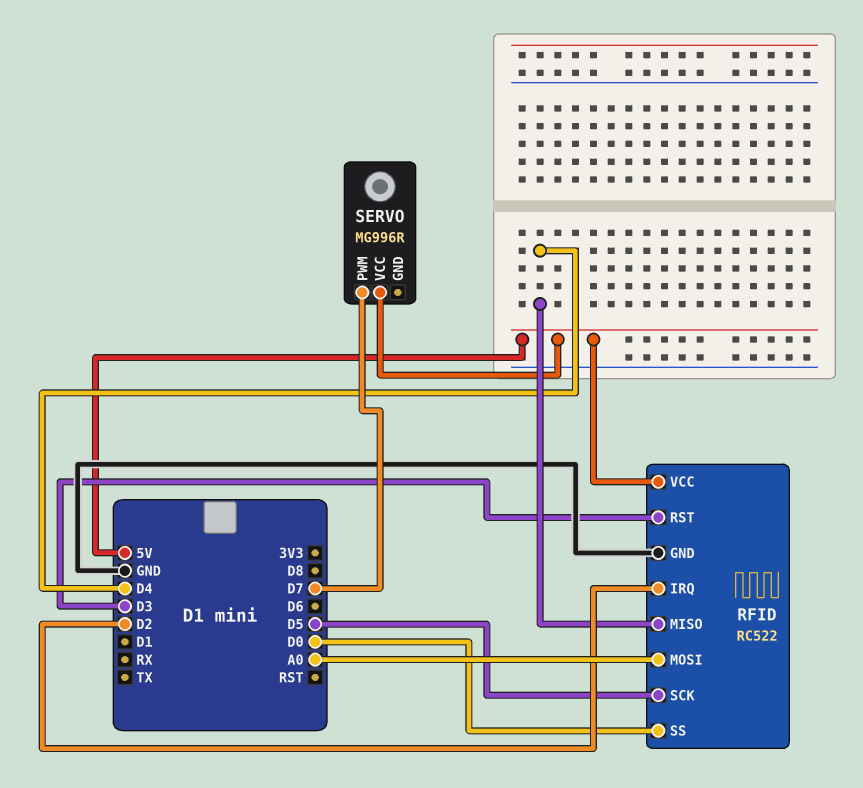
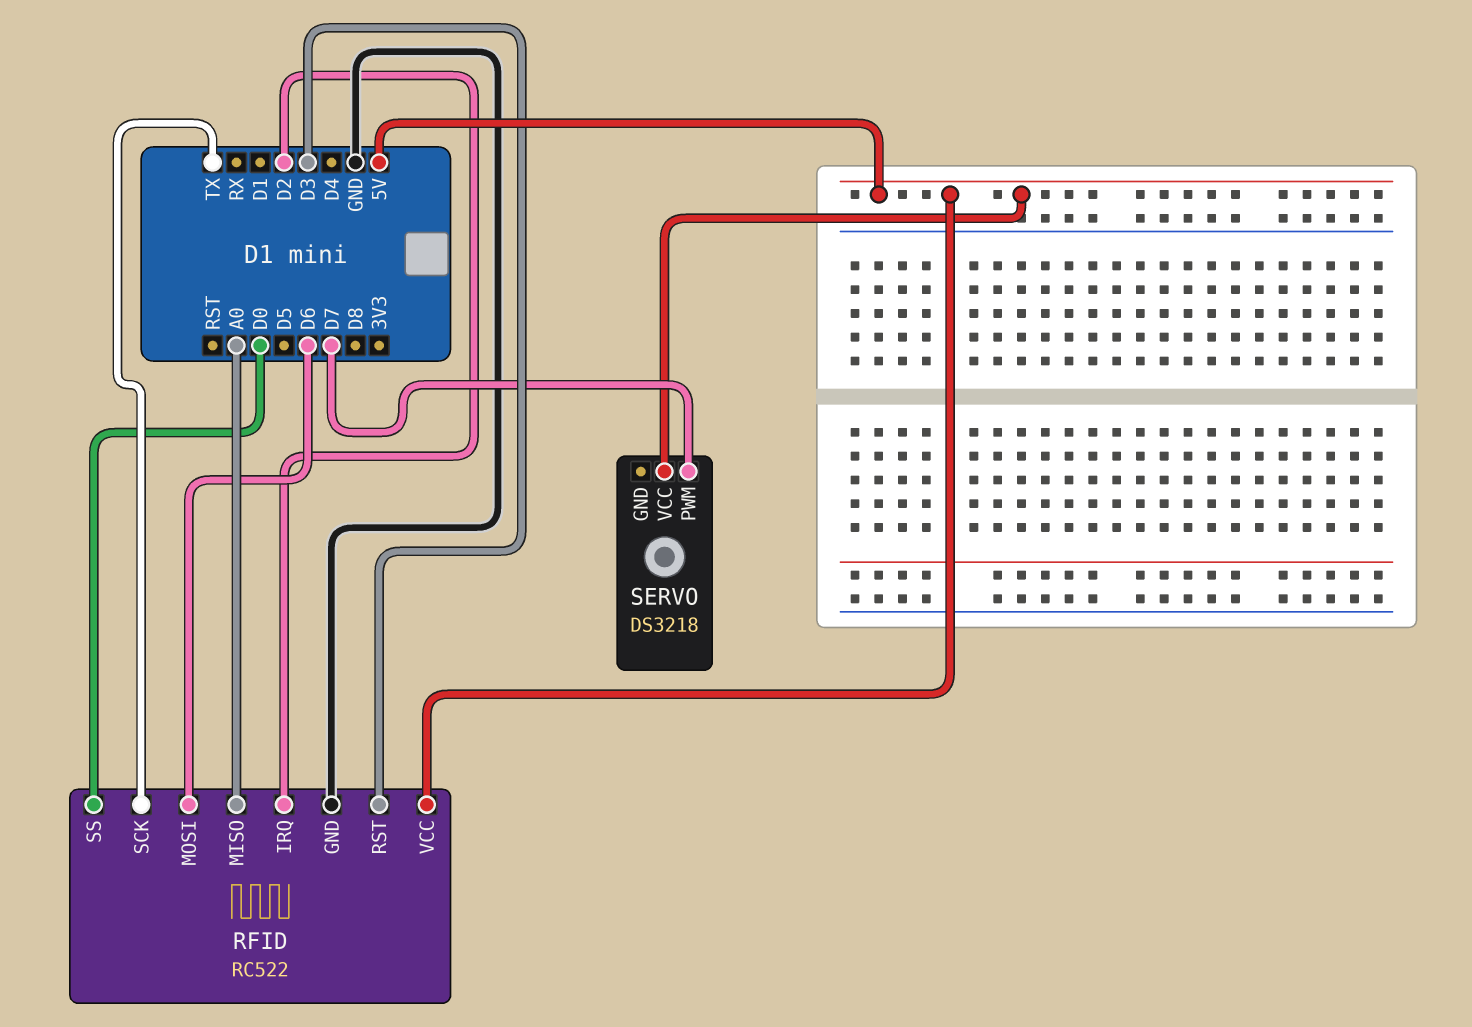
RFID pin MISO: D4 -> A0
RFID pin MOSI: A0 -> D6
RFID pin SCK: D5 -> TX
SERVO: MG996R -> DS3218

